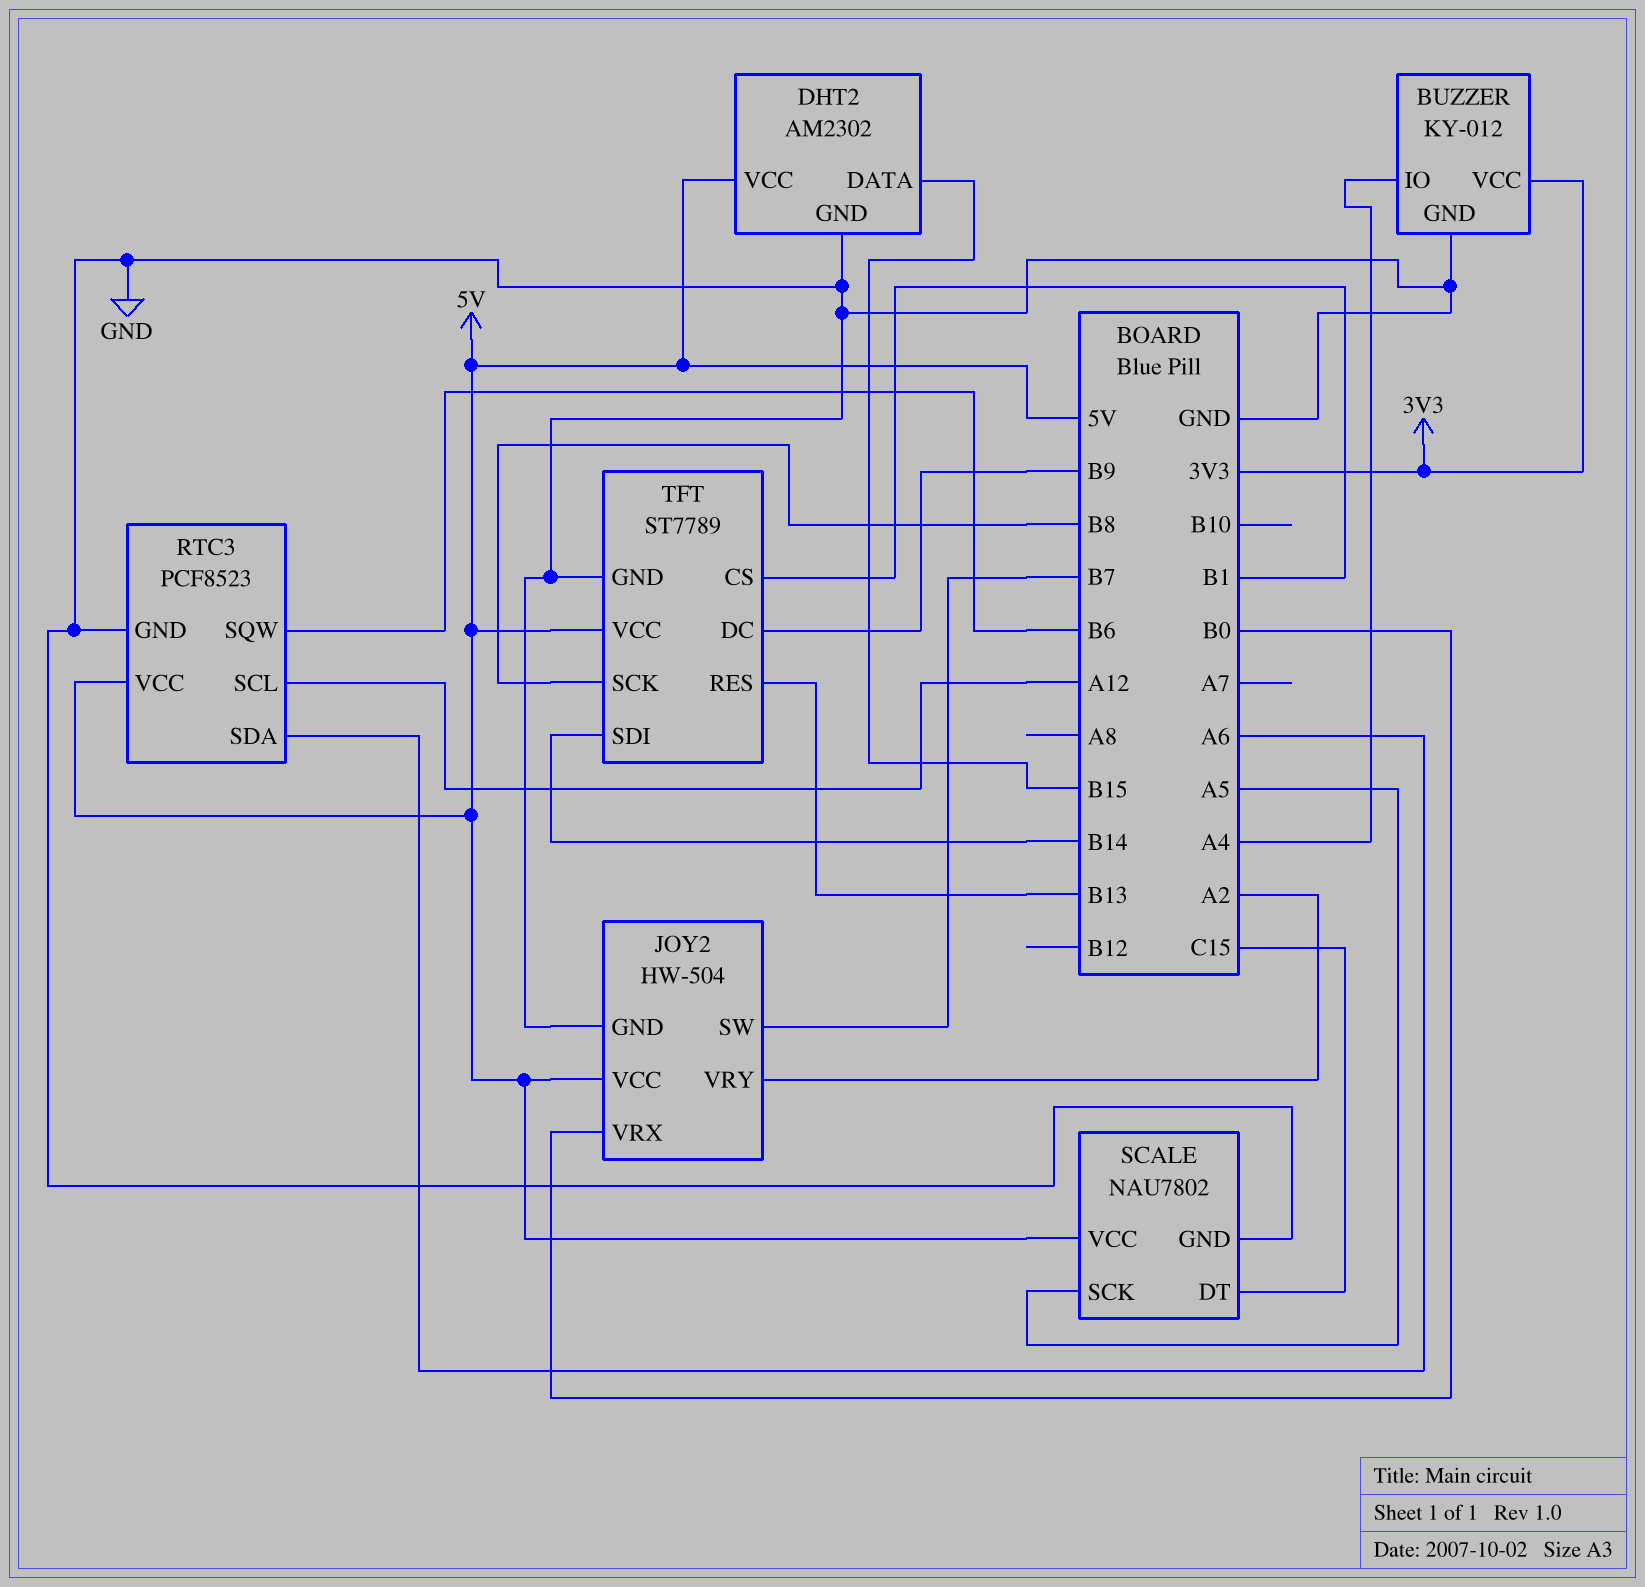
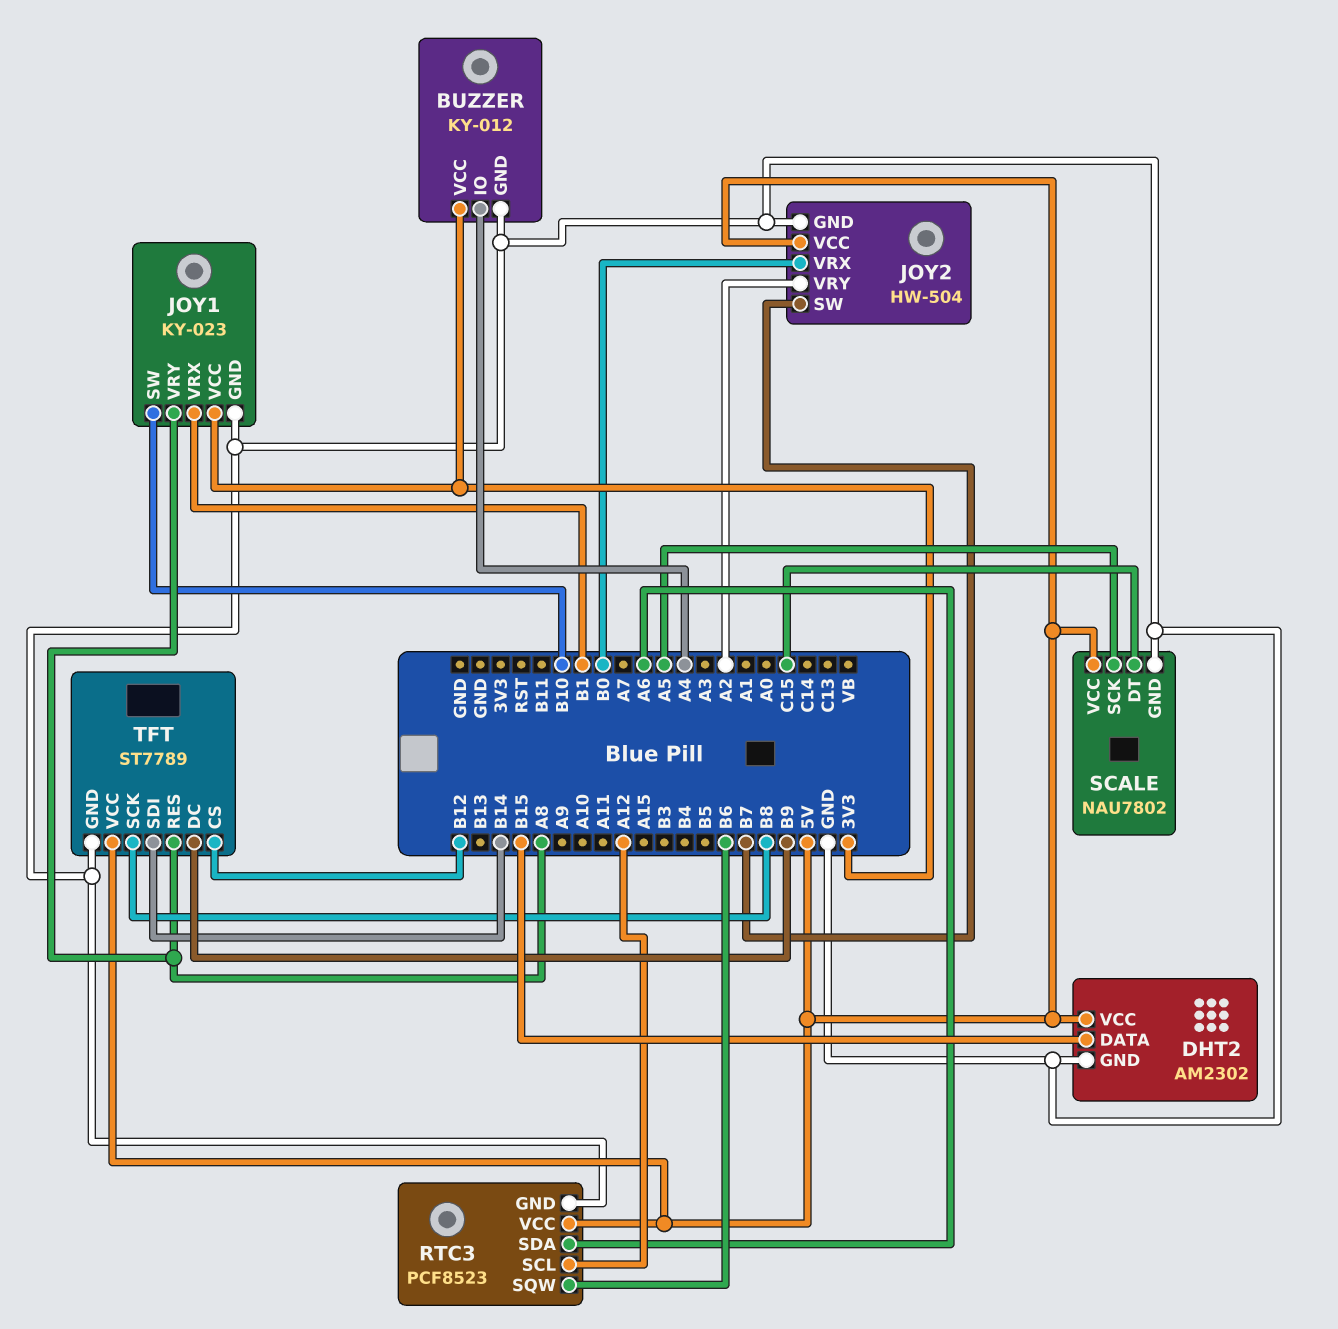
JOY1: none -> KY-023
JOY1 pin GND: none -> GND
JOY1 pin SW: none -> B10
JOY1 pin VCC: none -> 3V3
JOY1 pin VRX: none -> B1
JOY1 pin VRY: none -> A8
TFT pin CS: B1 -> B12
TFT pin RES: B13 -> A8

